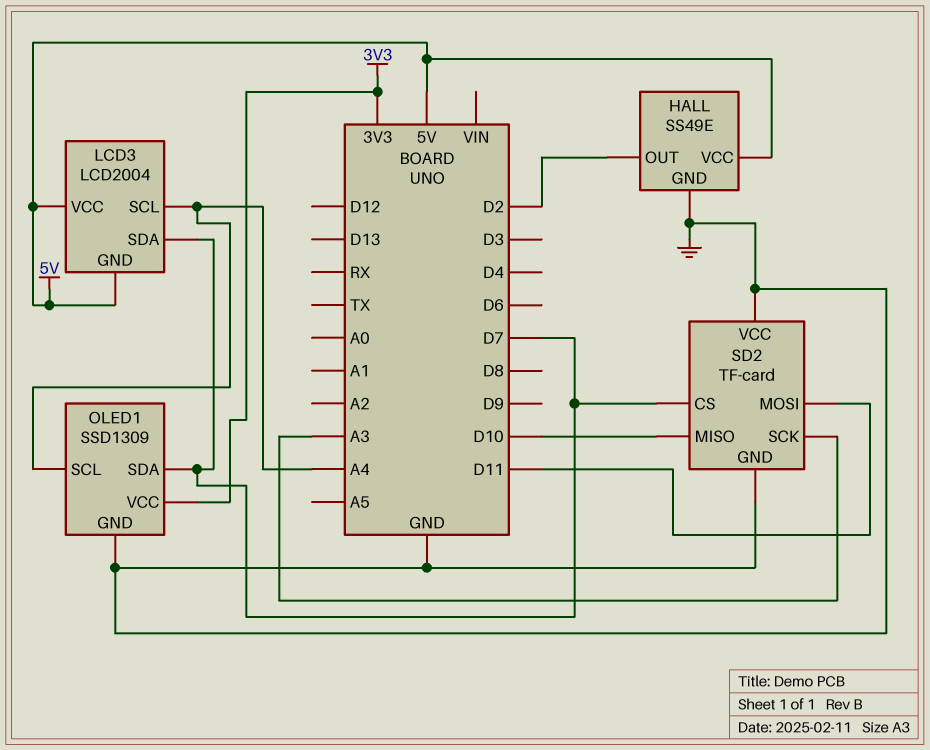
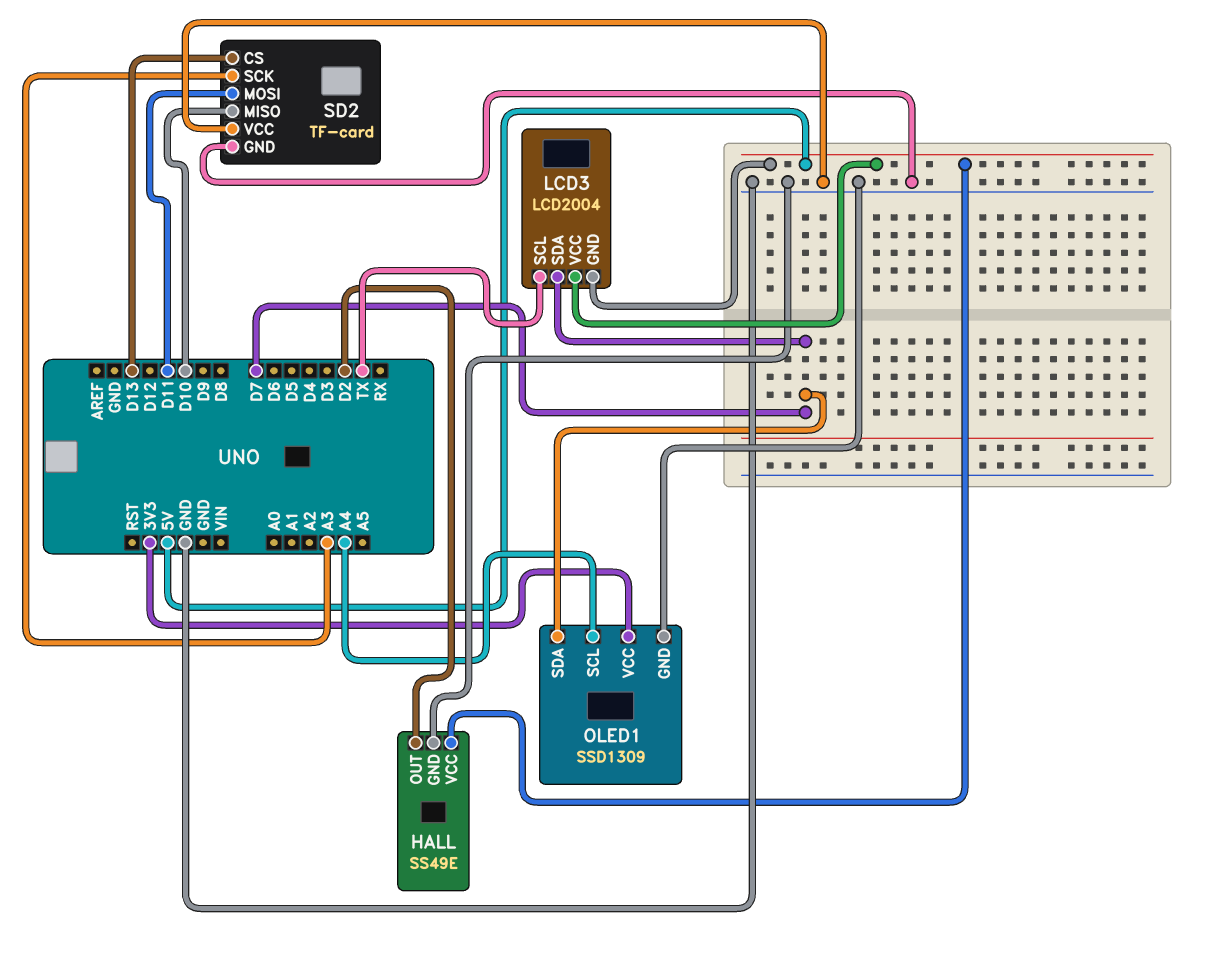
LCD3 pin SCL: A4 -> TX
SD2 pin CS: D7 -> D13

